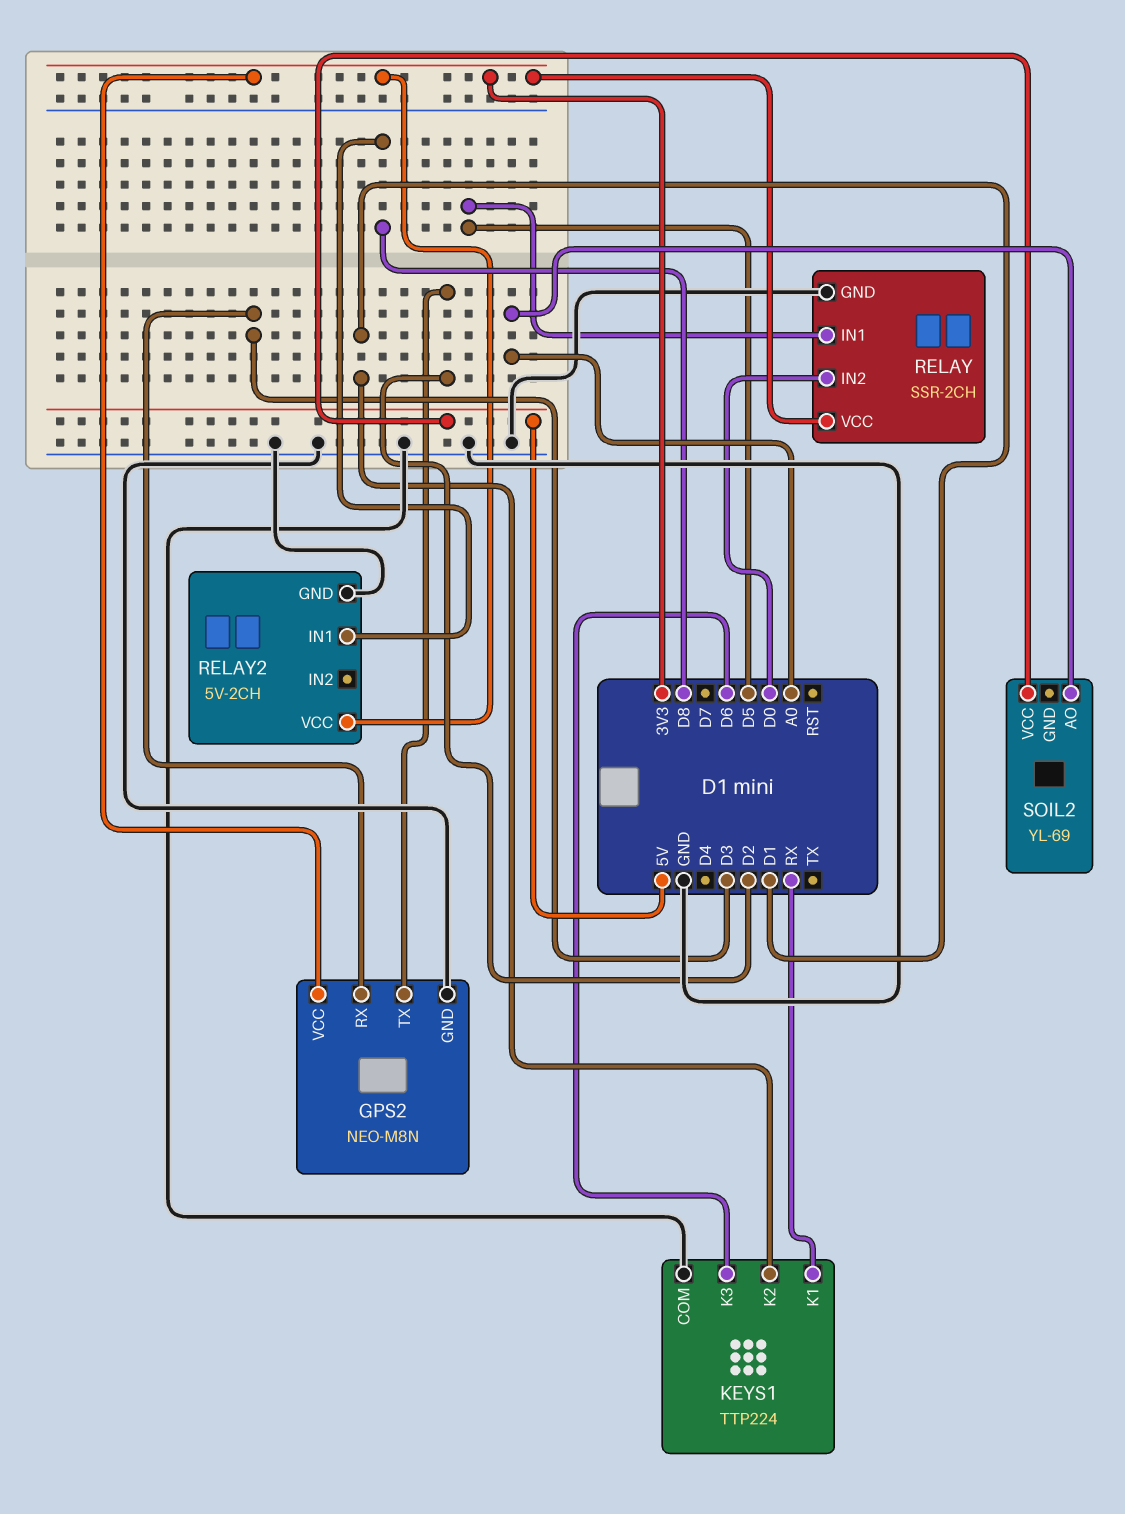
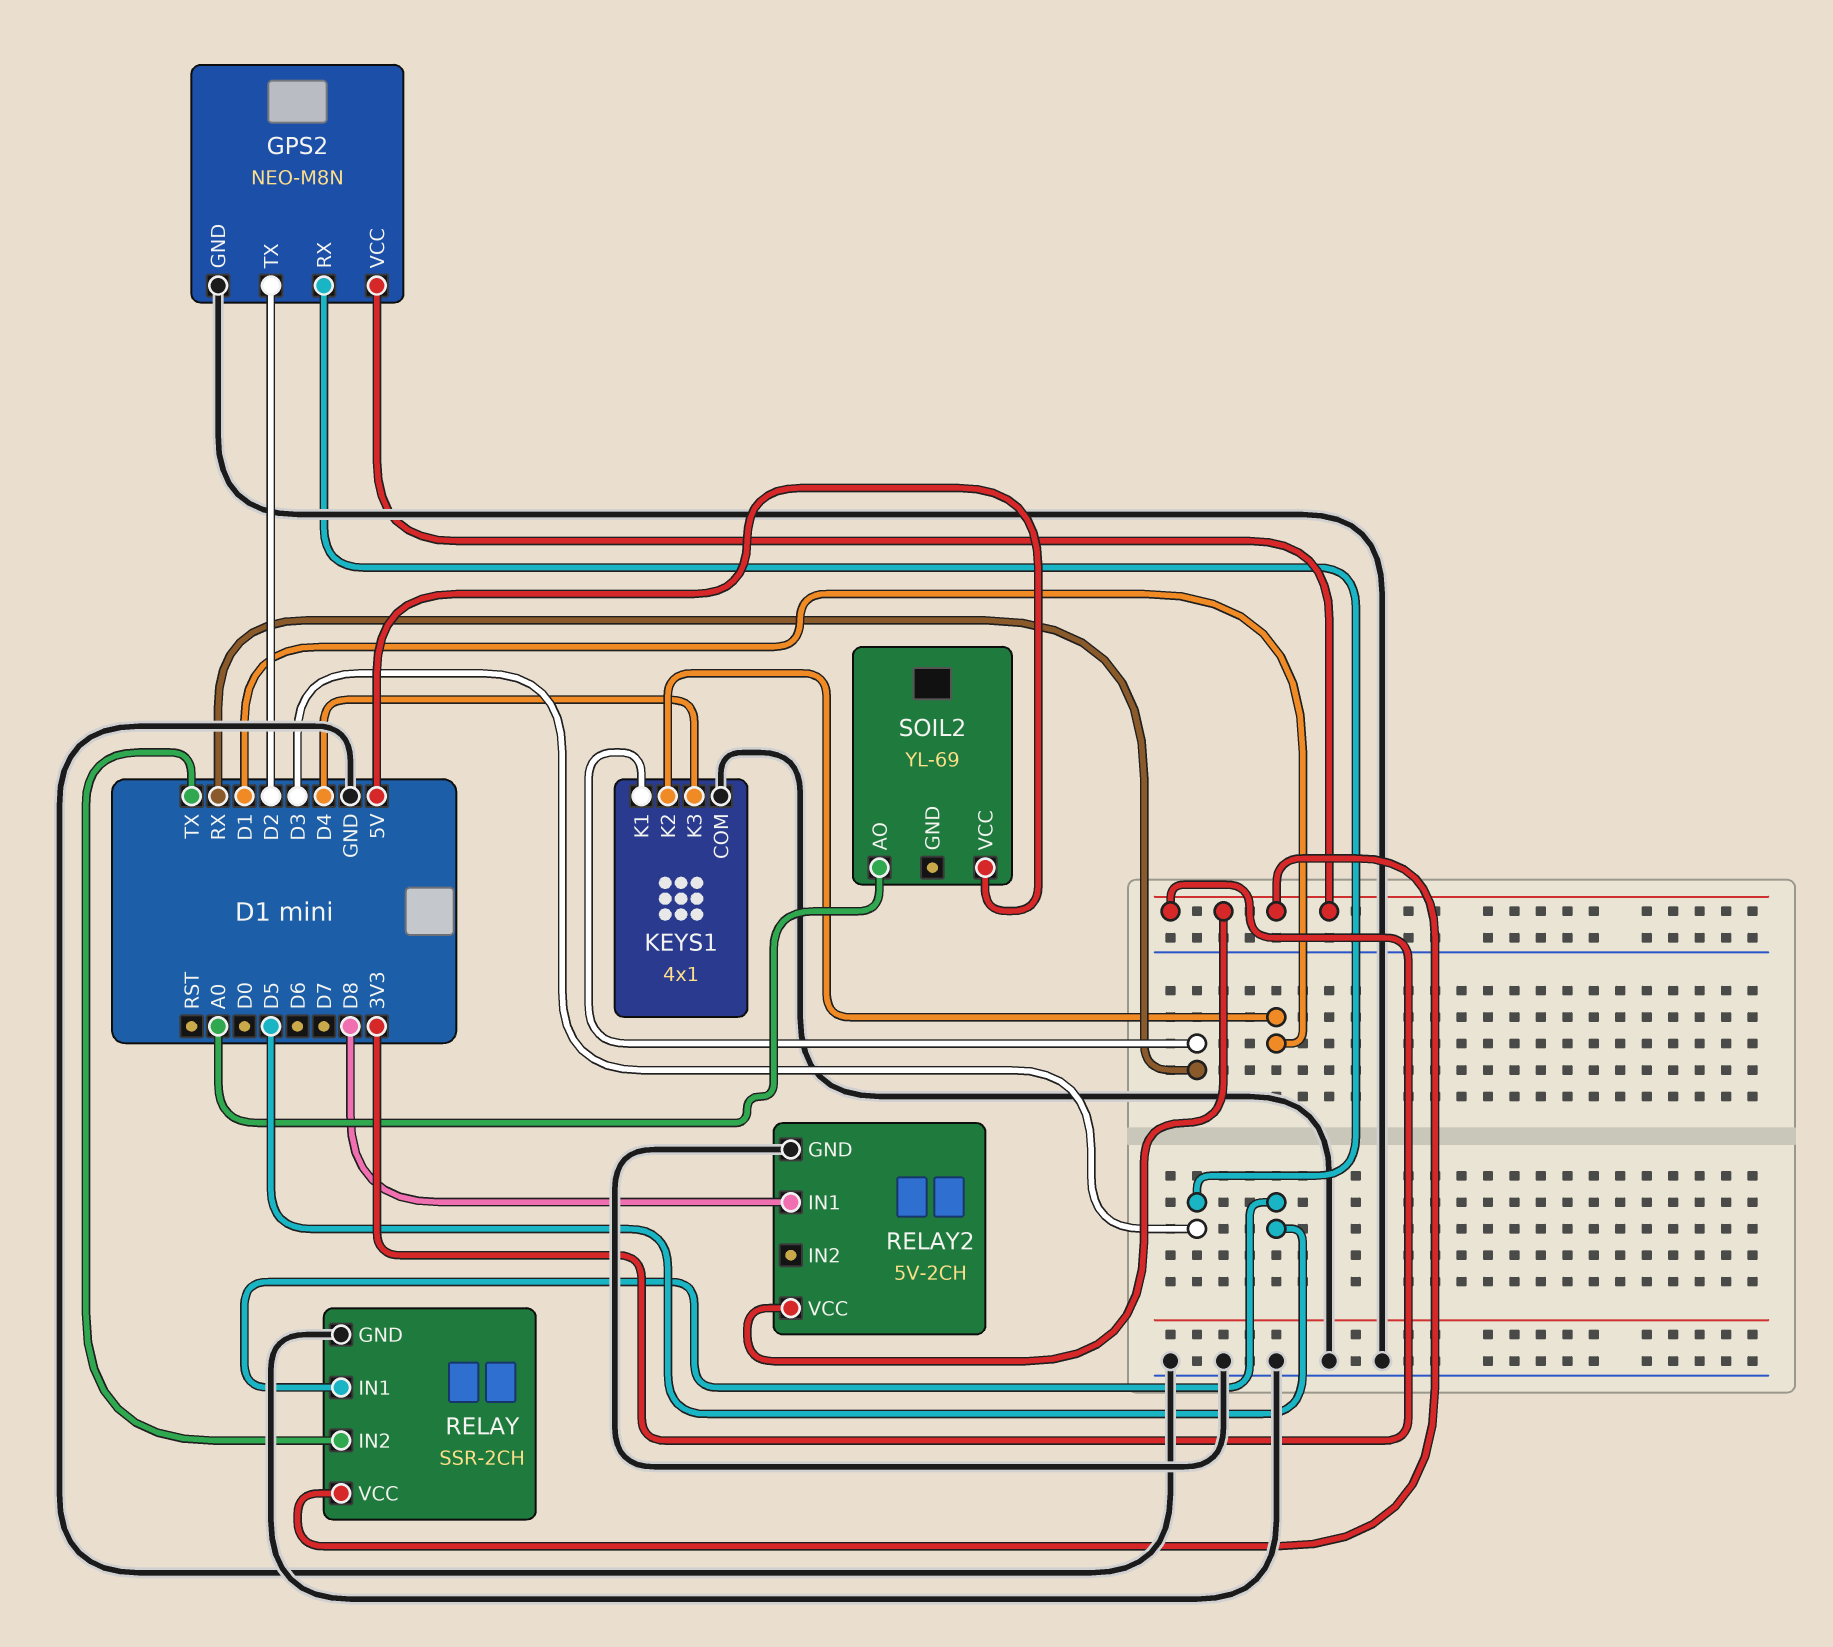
KEYS1: TTP224 -> 4x1
KEYS1 pin K3: D6 -> D4
RELAY pin IN2: D0 -> TX

